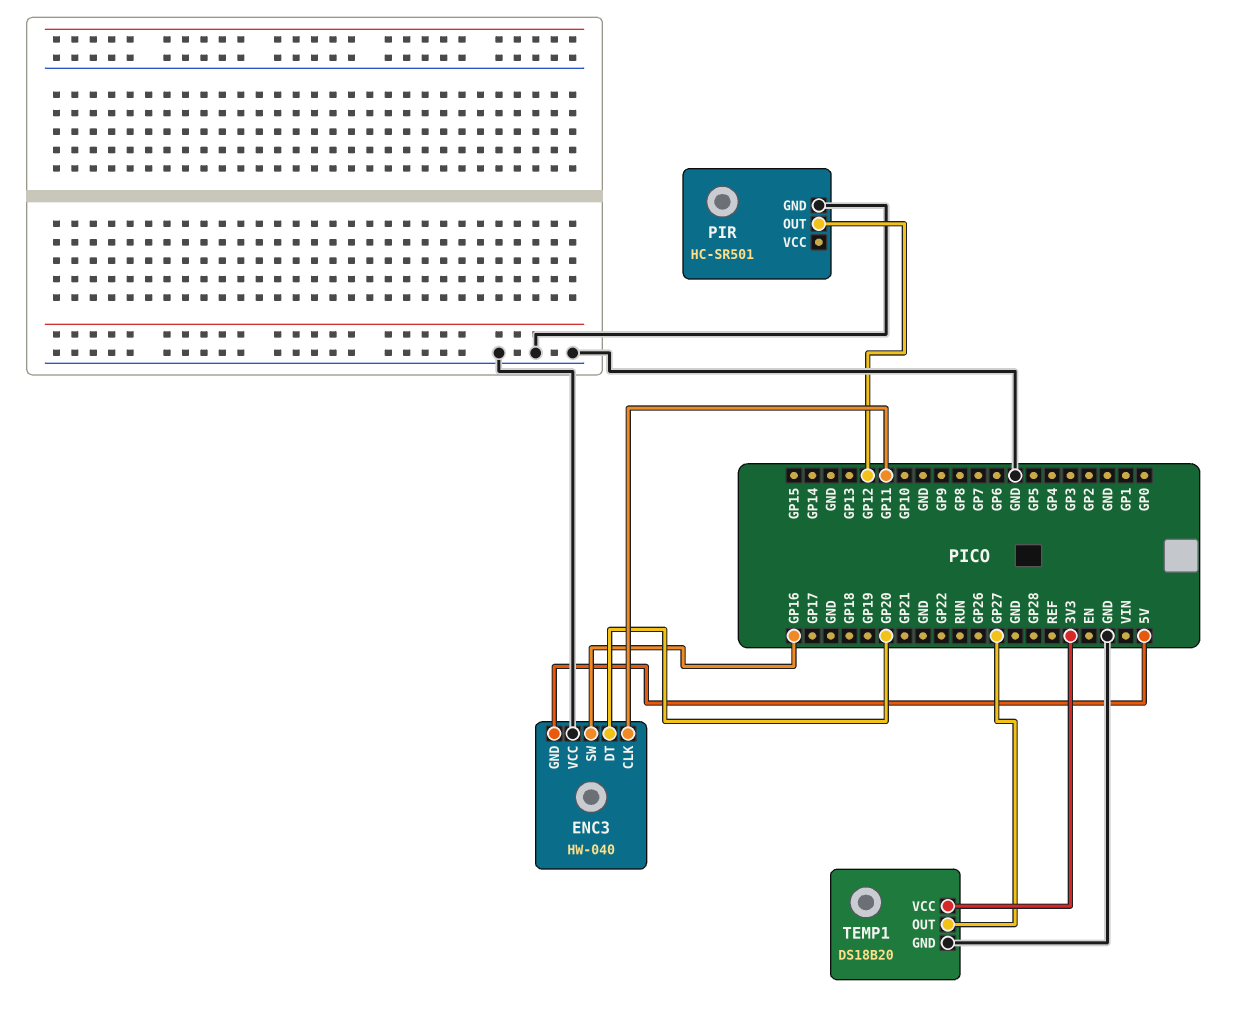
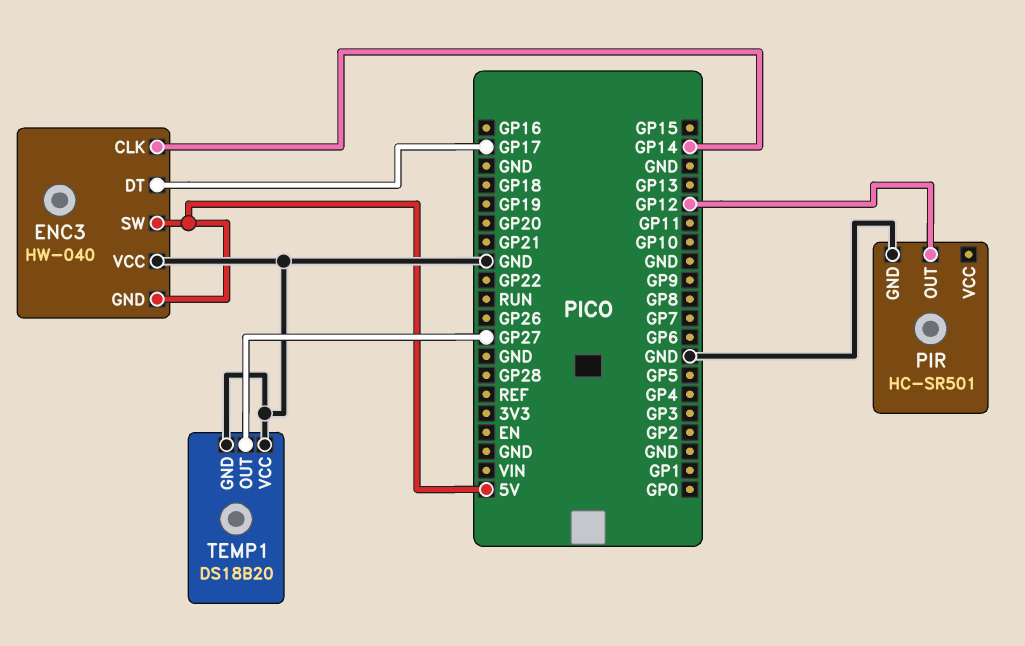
ENC3 pin CLK: GP11 -> GP14
ENC3 pin DT: GP20 -> GP17
ENC3 pin SW: GP16 -> 5V
TEMP1 pin VCC: 3V3 -> GND

